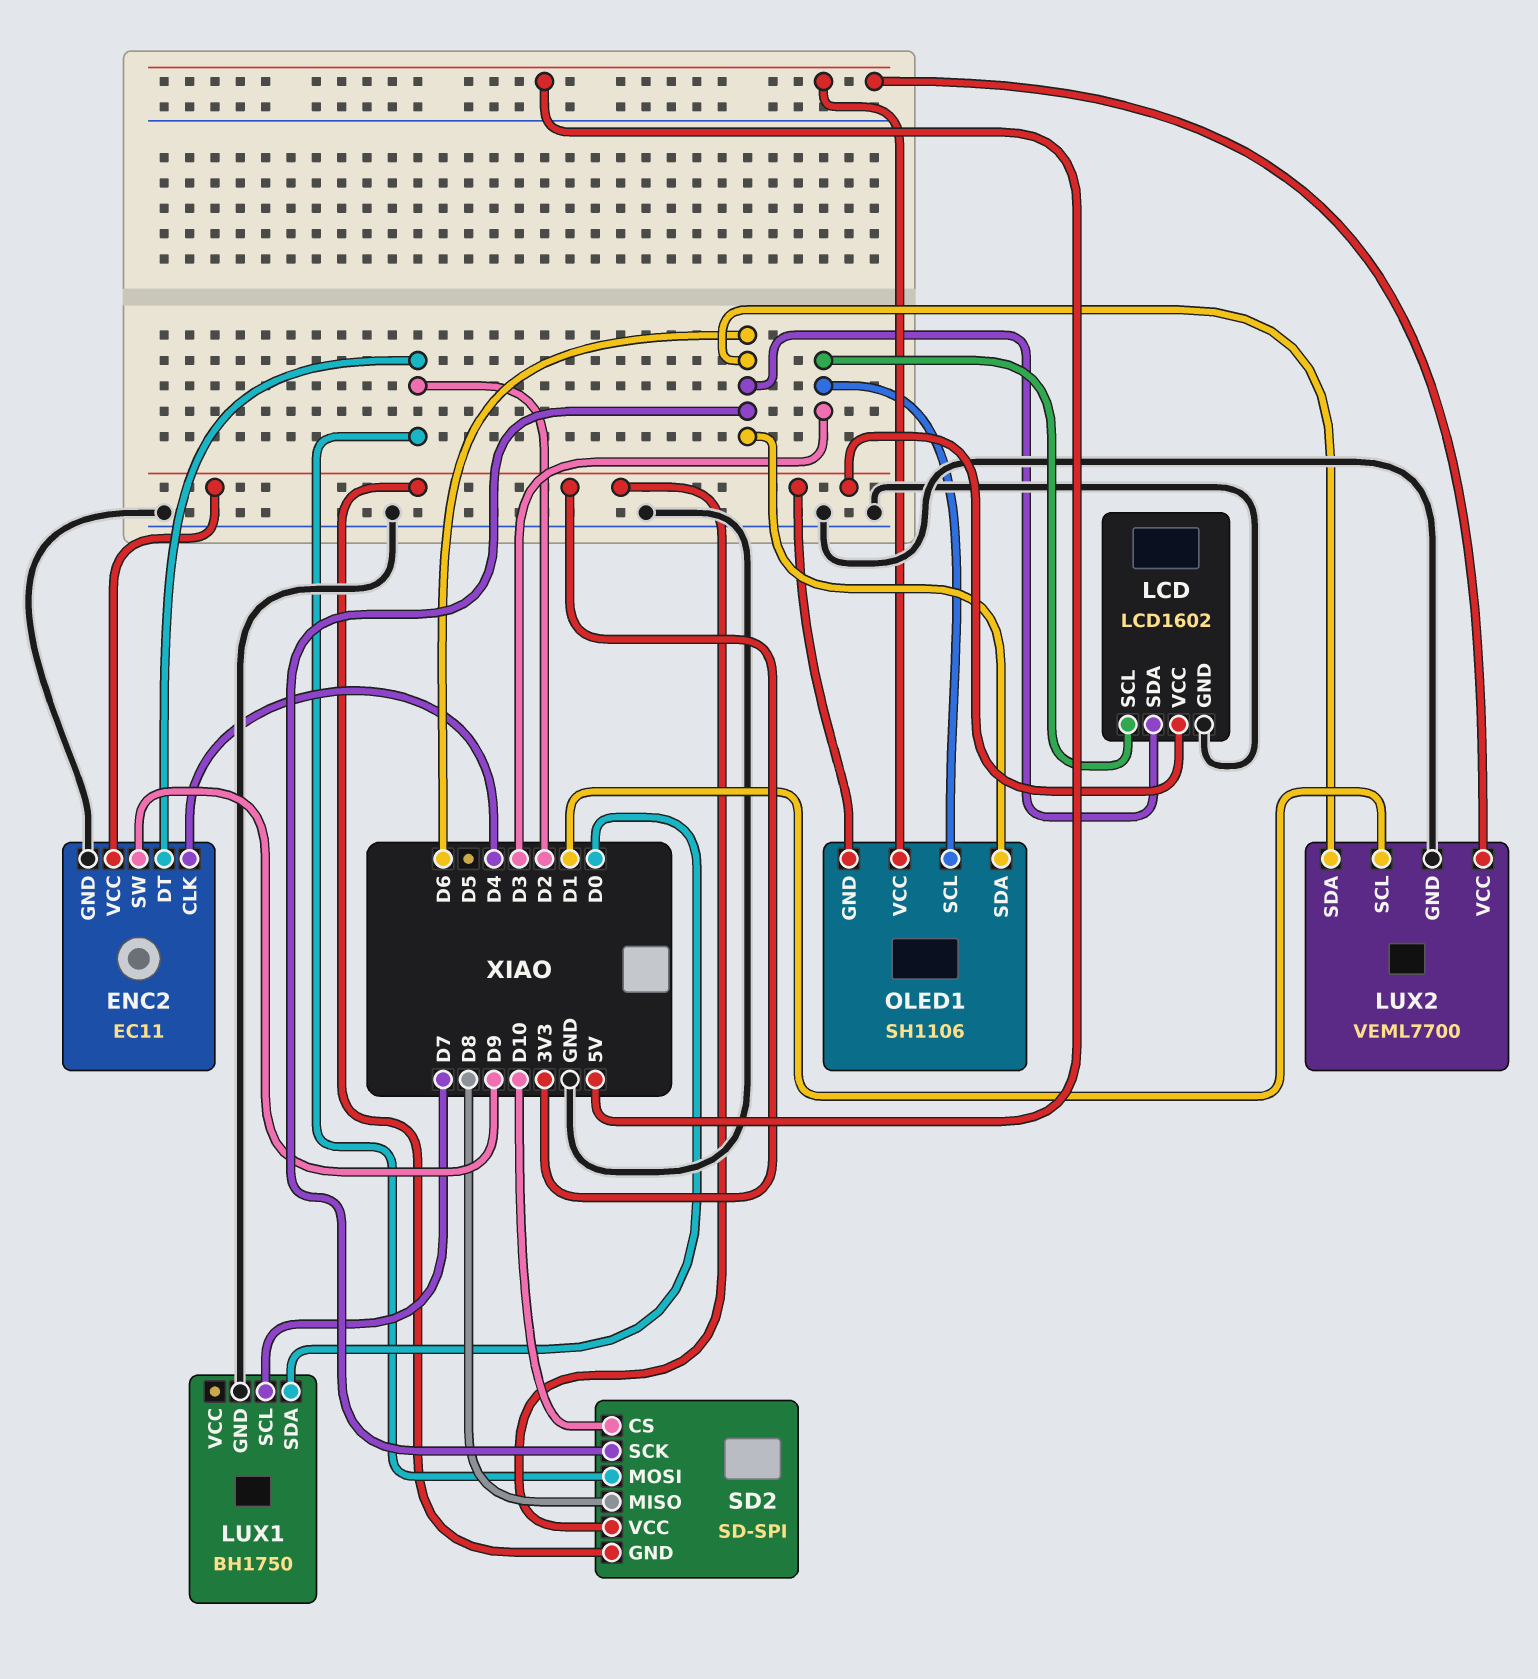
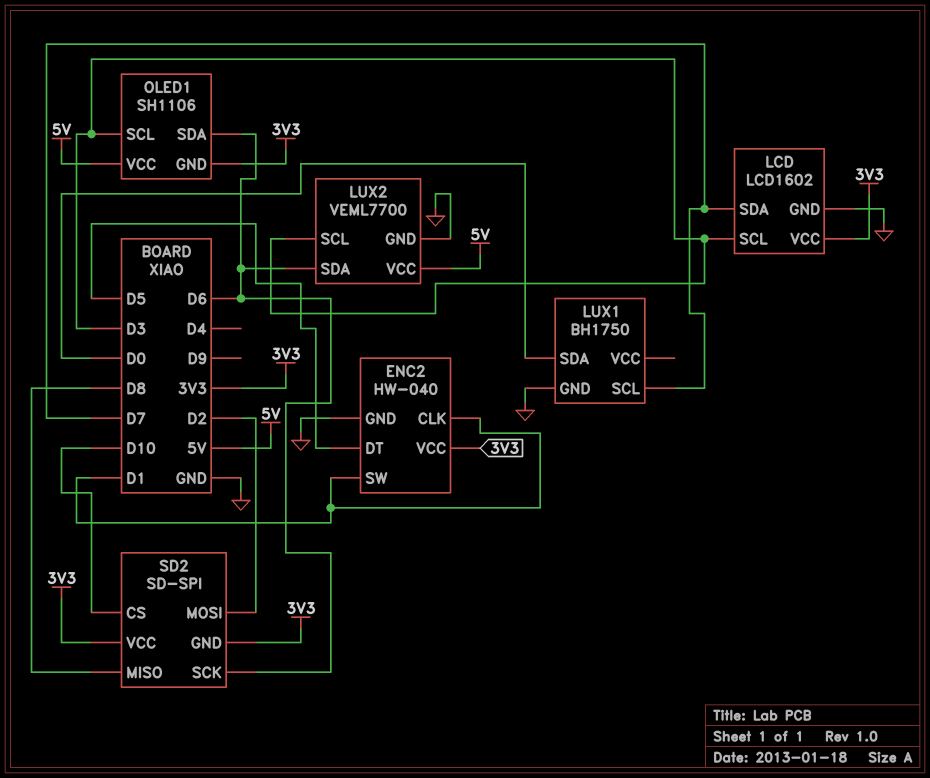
ENC2: EC11 -> HW-040
ENC2 pin CLK: D4 -> D1
ENC2 pin DT: D2 -> D5
ENC2 pin SW: D9 -> D1
LCD pin SDA: D6 -> D7
LUX2 pin SCL: D1 -> D3

